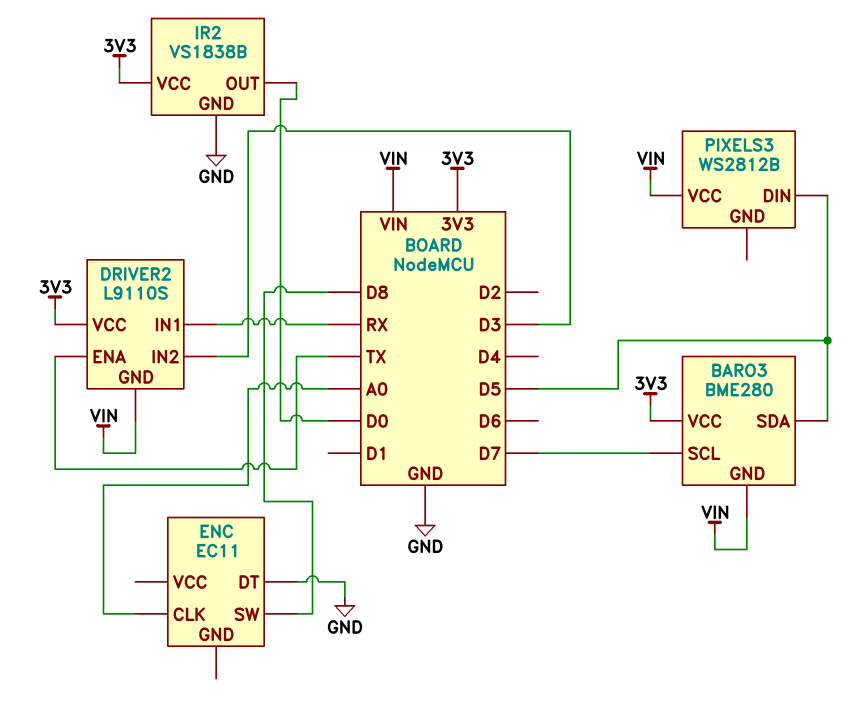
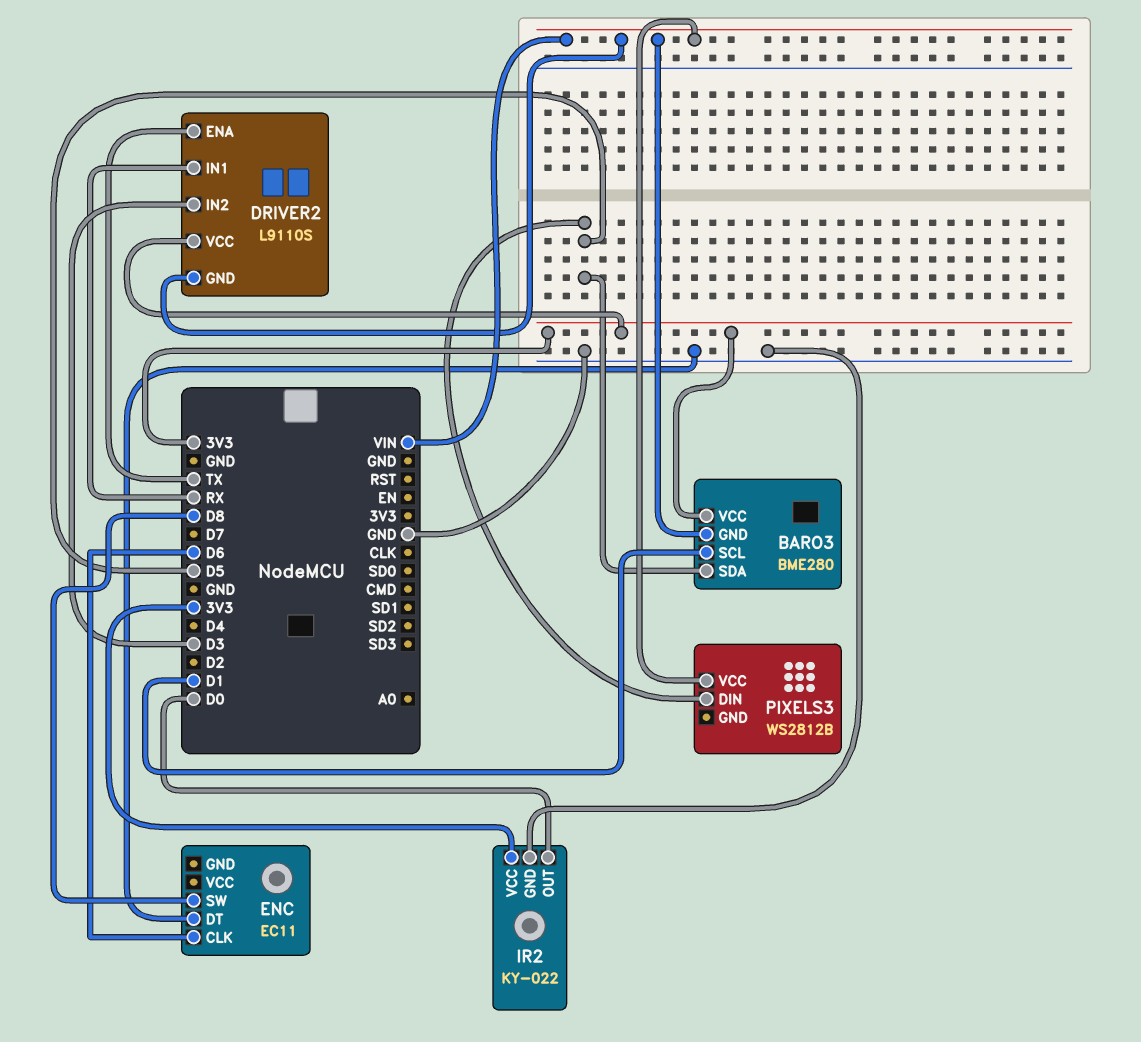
BARO3 pin SCL: D7 -> D1
ENC pin CLK: A0 -> D6
IR2: VS1838B -> KY-022

